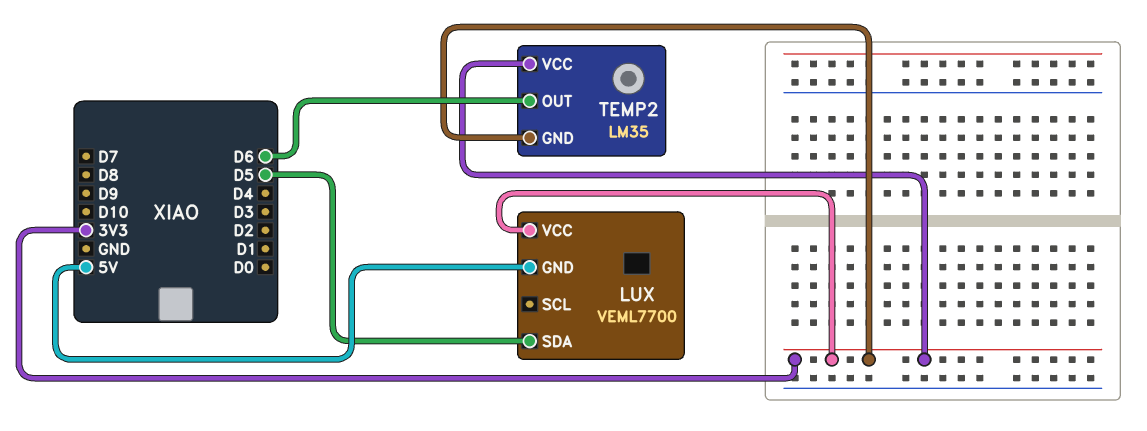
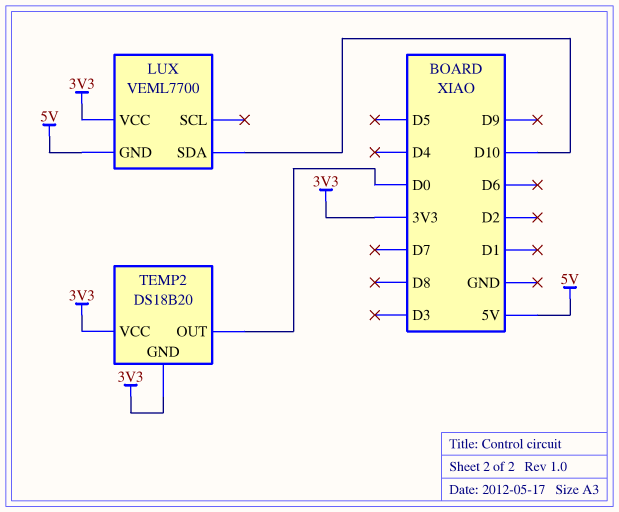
LUX pin SDA: D5 -> D10
TEMP2: LM35 -> DS18B20
TEMP2 pin OUT: D6 -> D0

